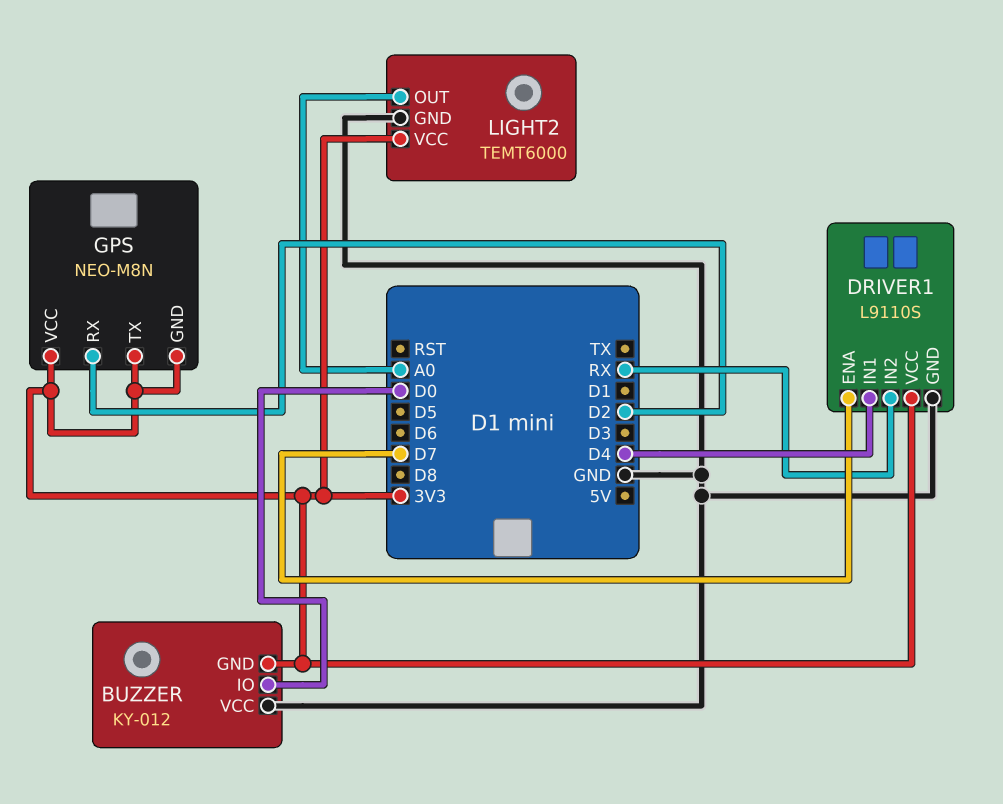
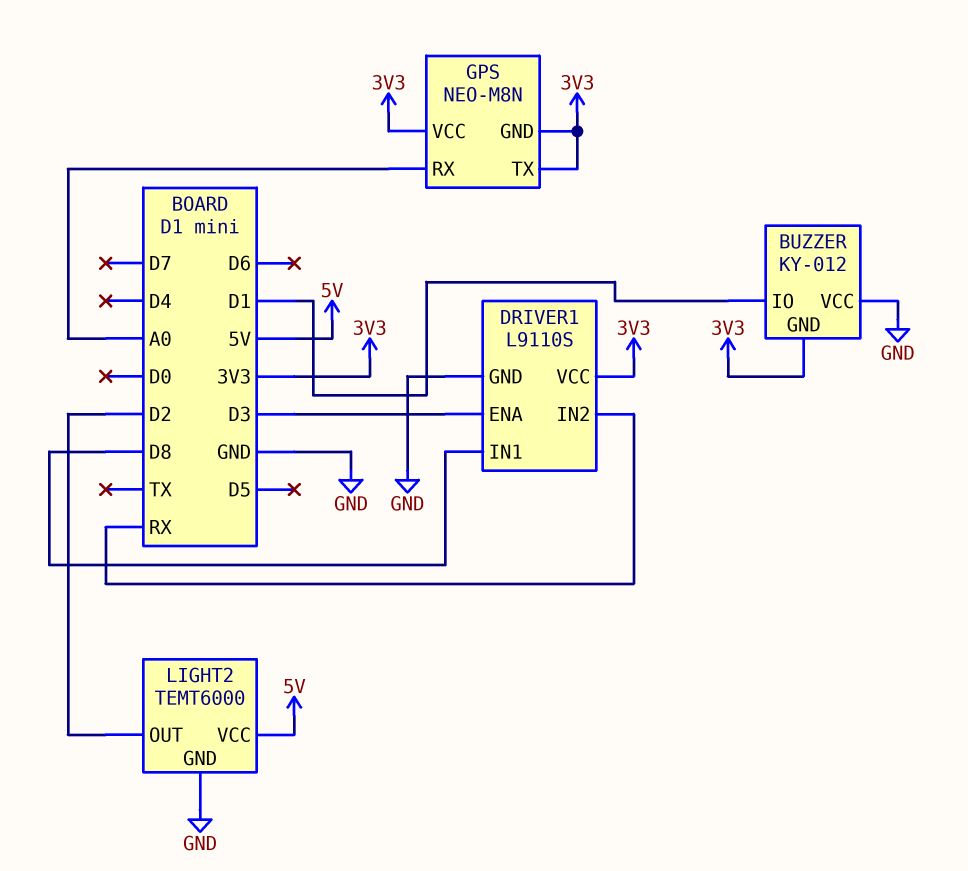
BUZZER pin IO: D0 -> D1
DRIVER1 pin ENA: D7 -> D3
DRIVER1 pin IN1: D4 -> D8
GPS pin RX: D2 -> A0
LIGHT2 pin OUT: A0 -> D2
LIGHT2 pin VCC: 3V3 -> 5V

